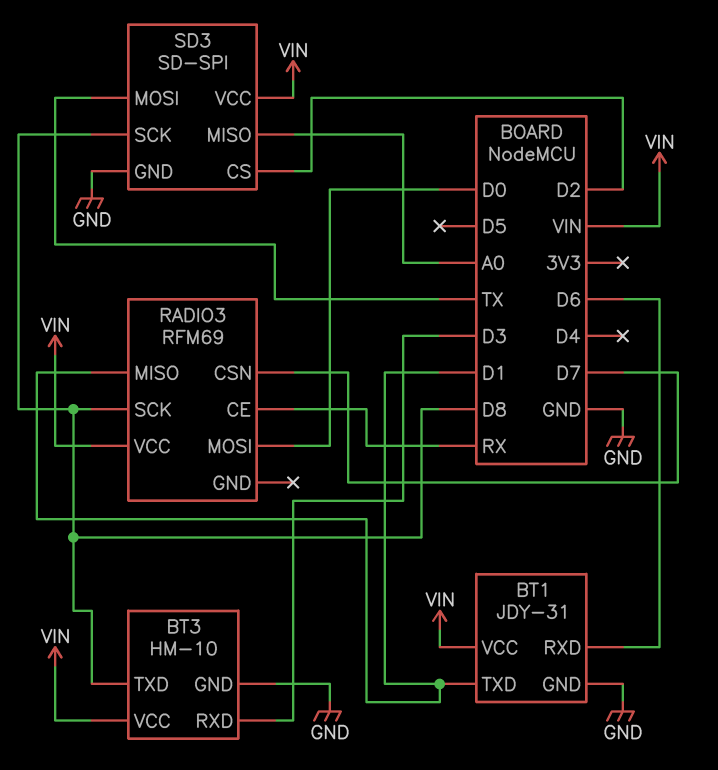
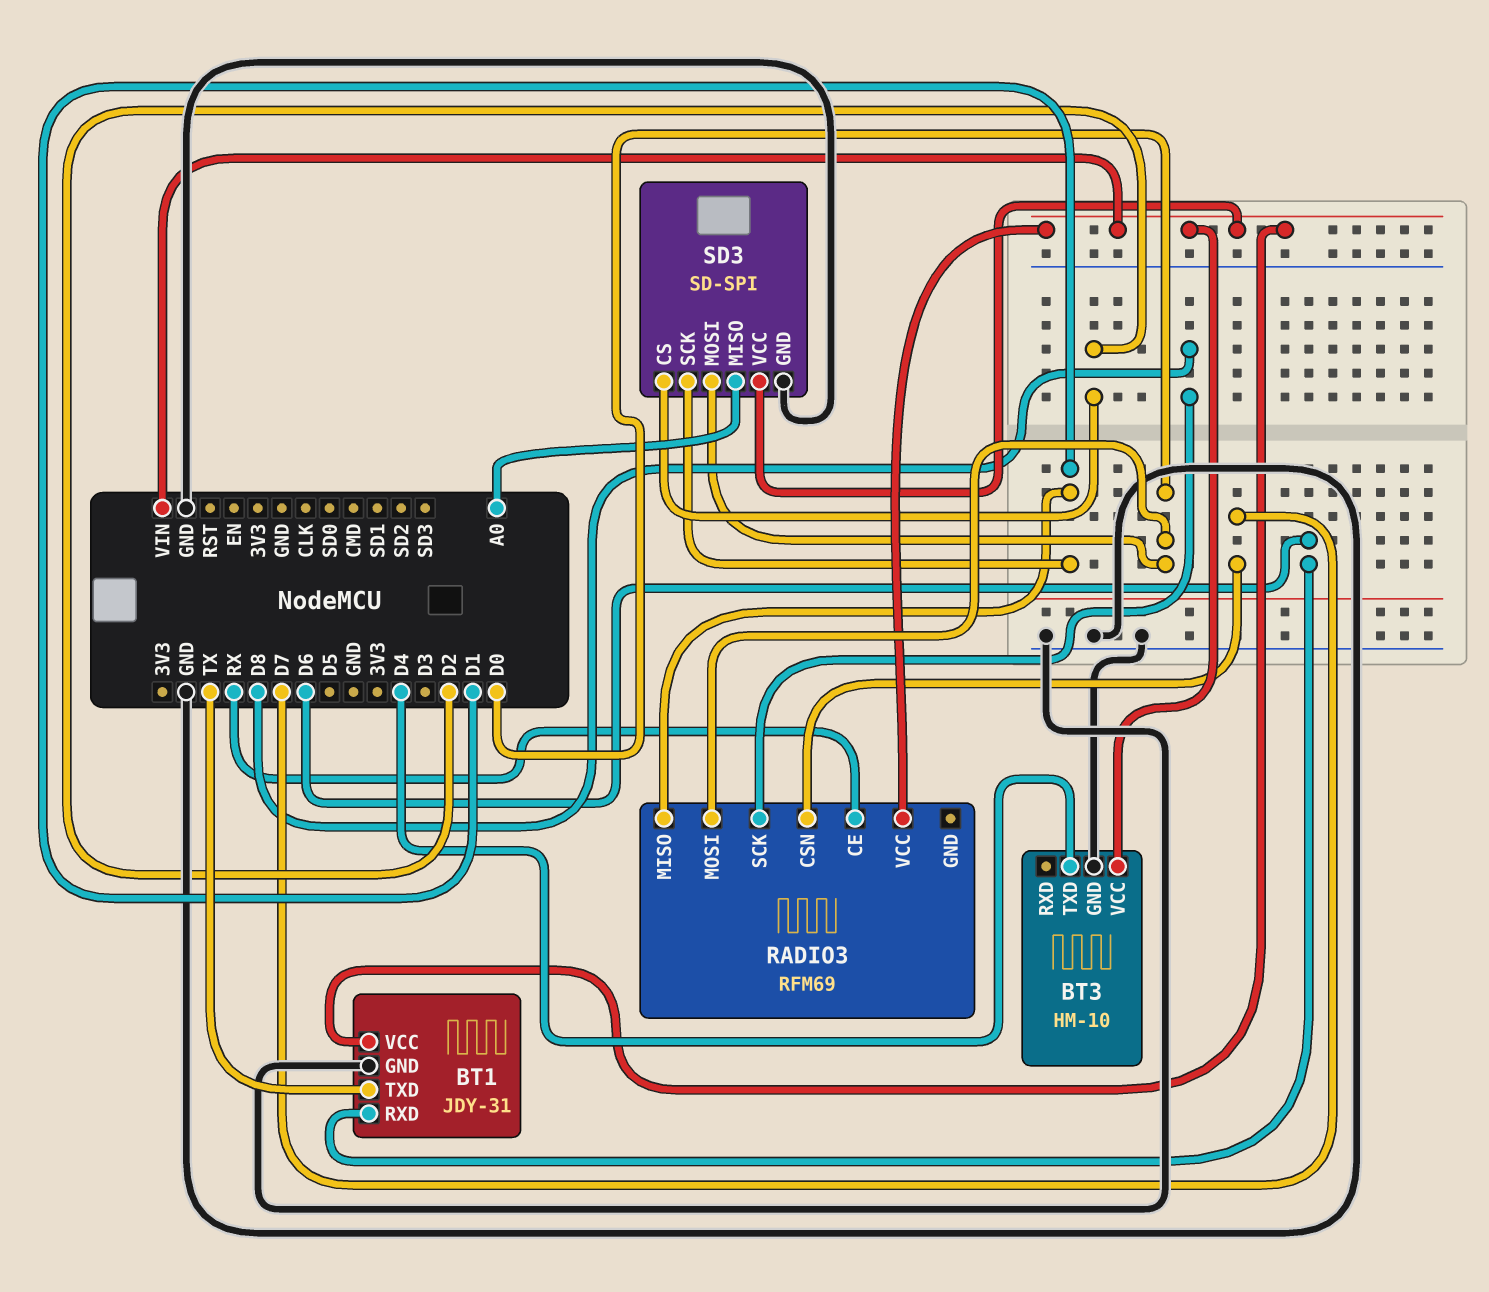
BT1 pin TXD: D1 -> TX
BT3 pin RXD: D3 -> none
BT3 pin TXD: D8 -> D4
SD3 pin MOSI: TX -> D0
SD3 pin SCK: D8 -> D1

